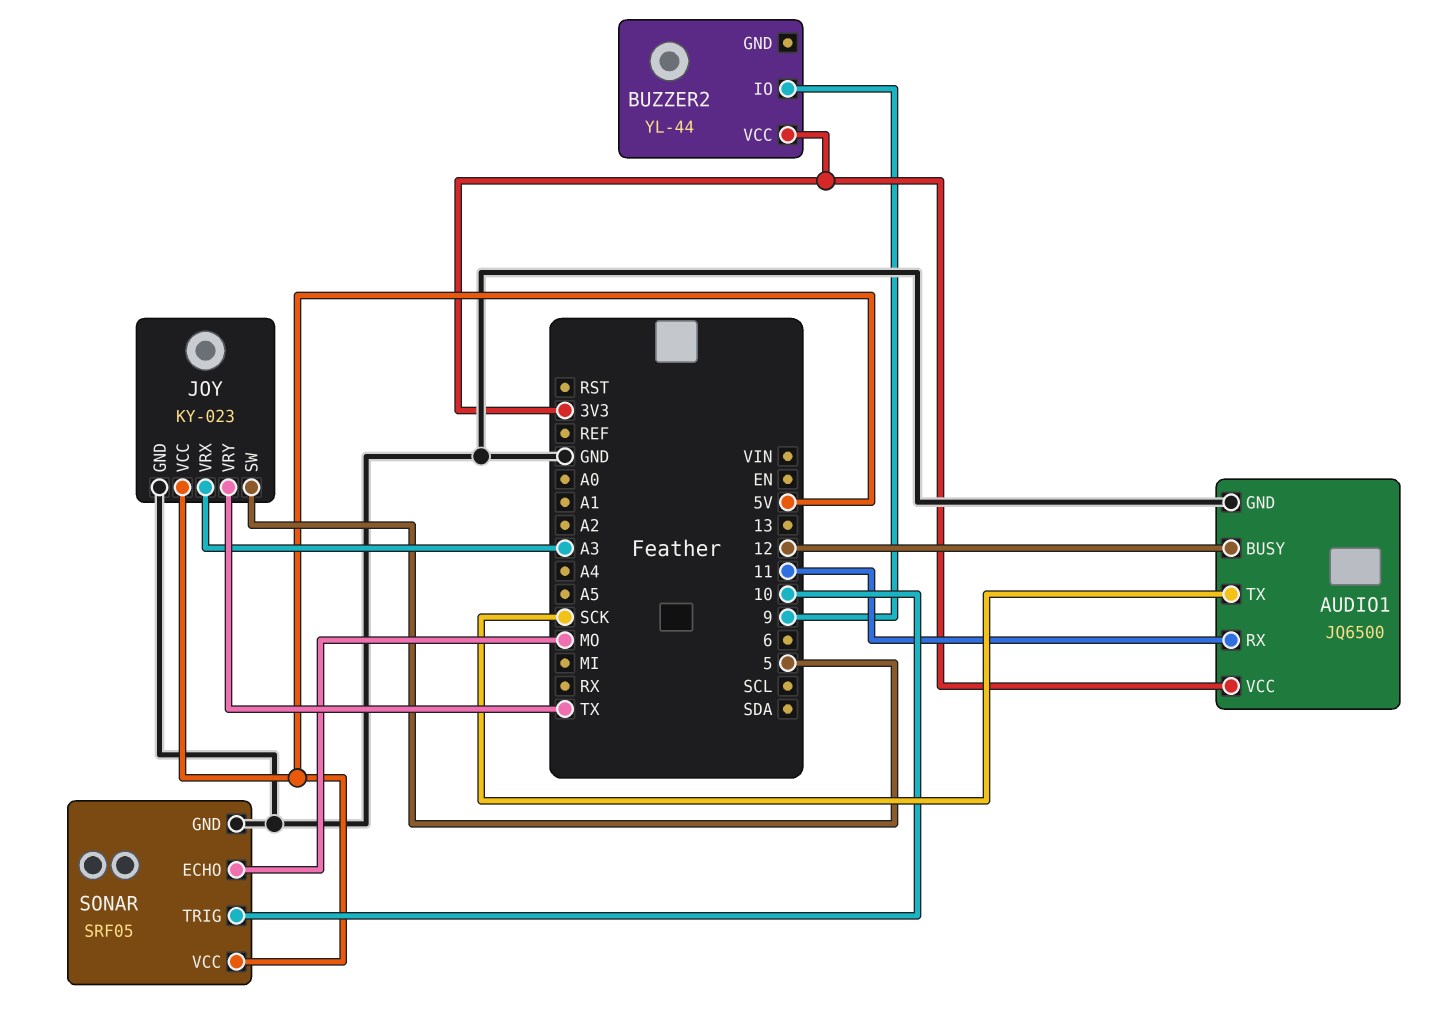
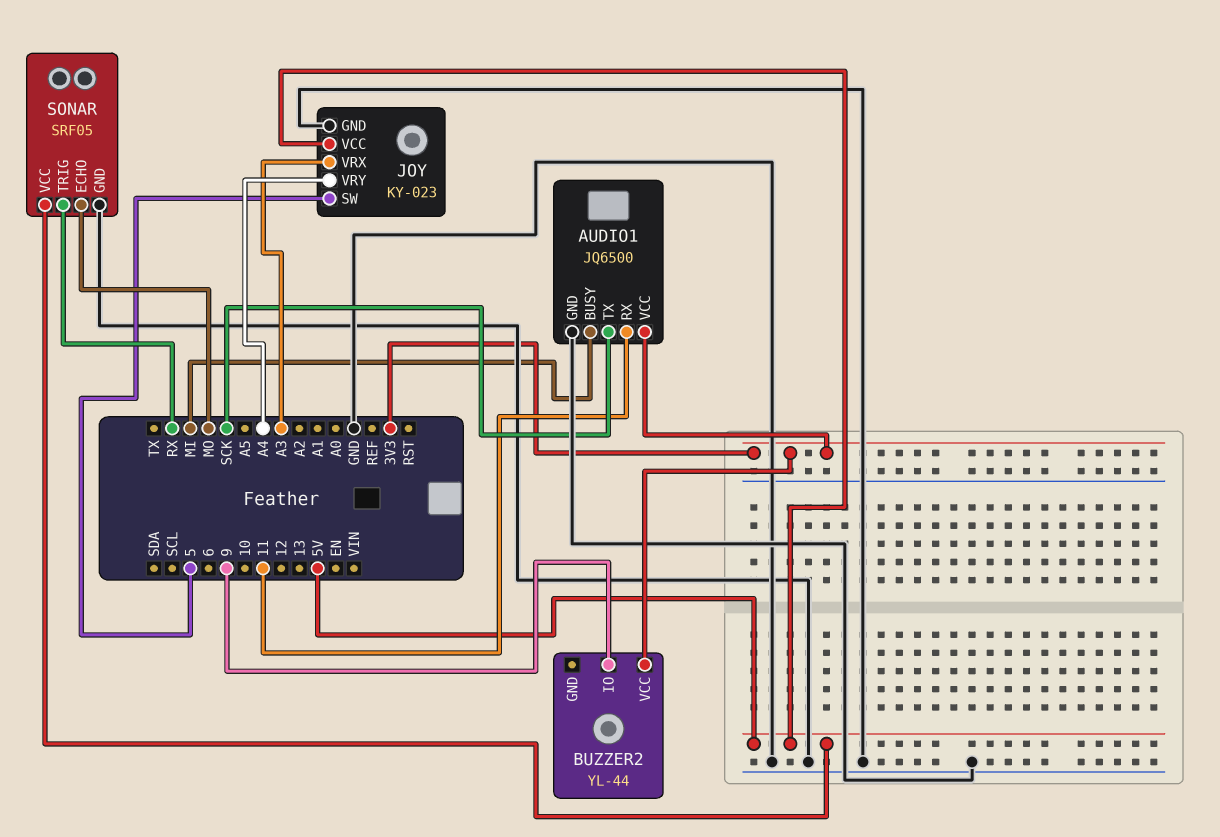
AUDIO1 pin BUSY: 12 -> MI
JOY pin VRY: TX -> A4
SONAR pin TRIG: 10 -> RX

